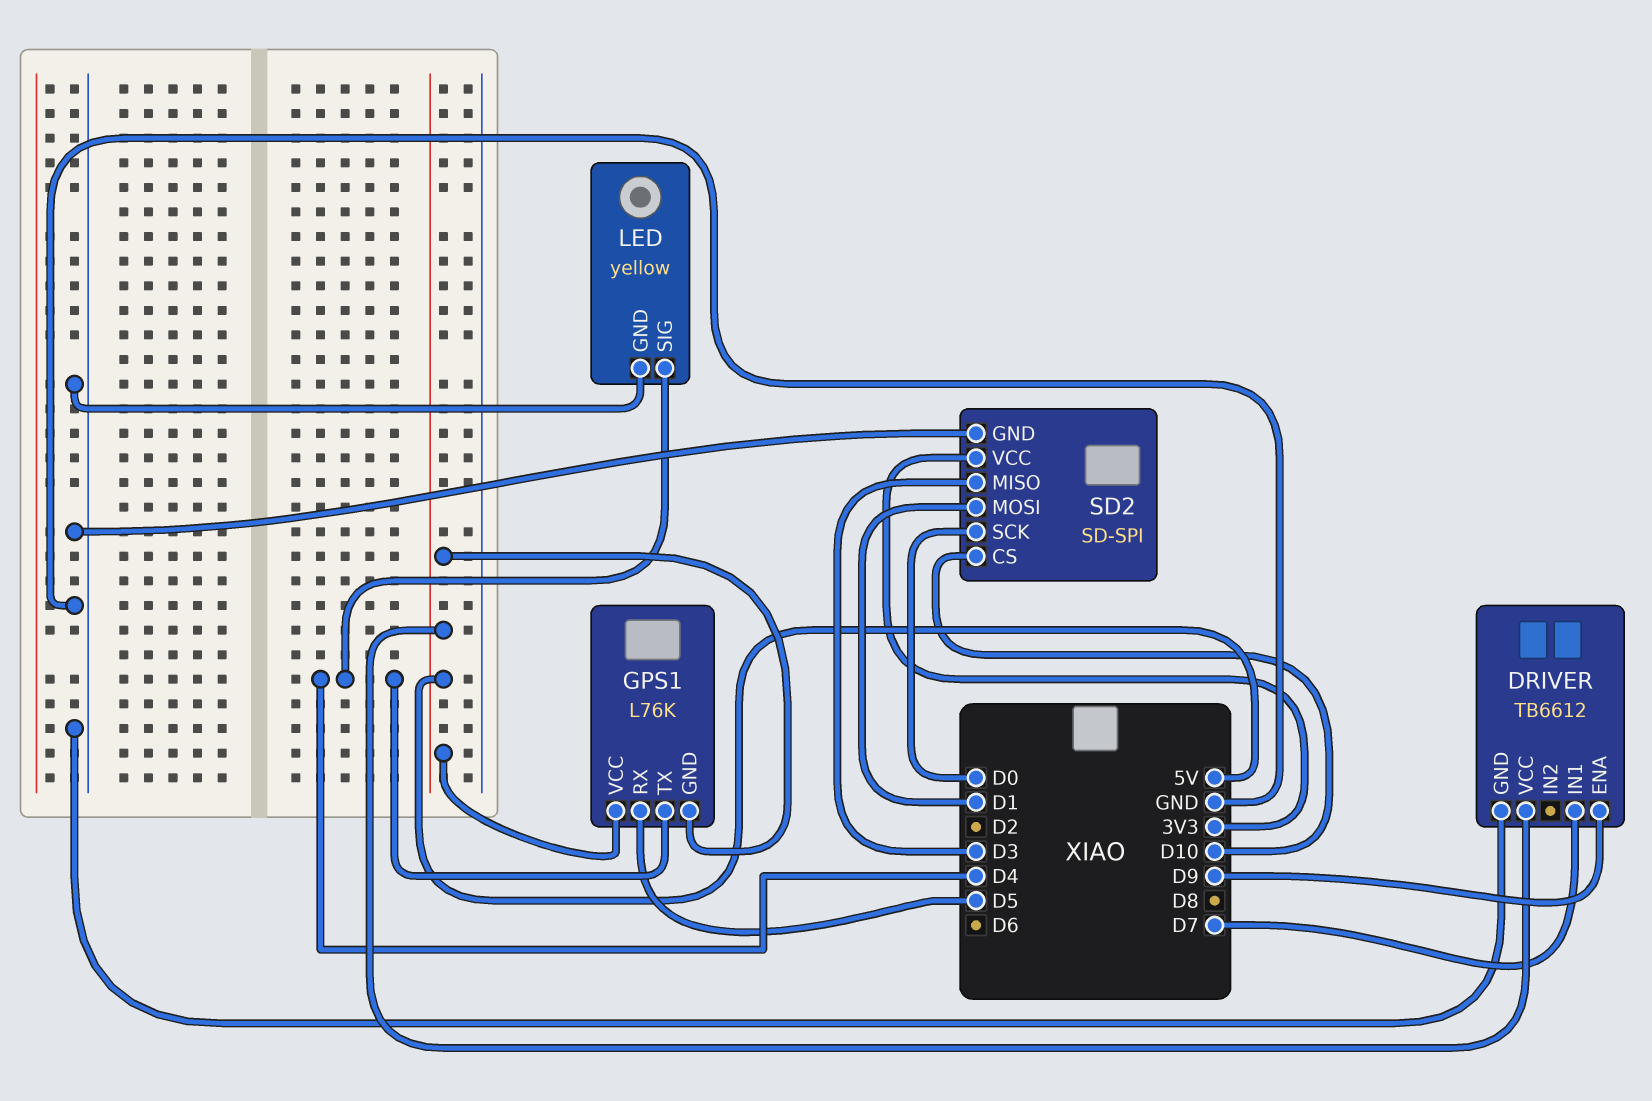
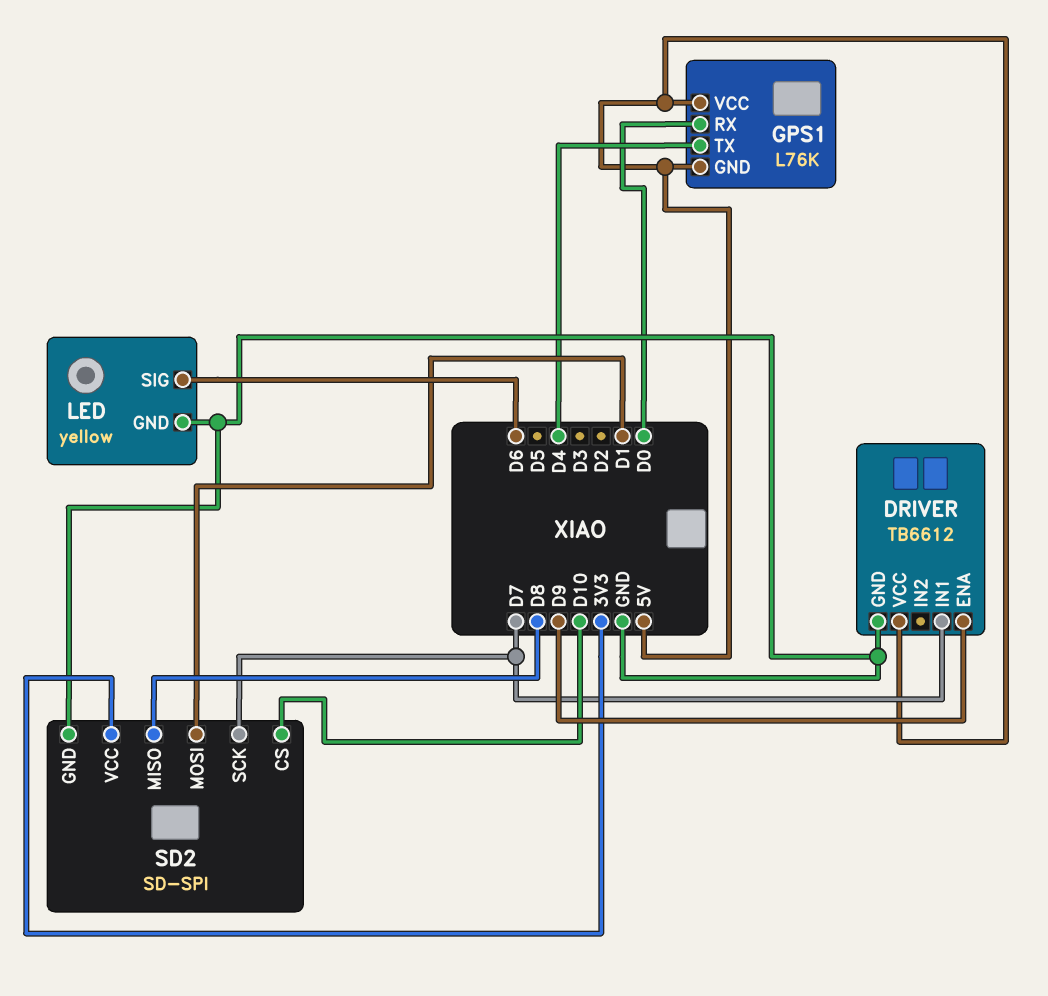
GPS1 pin RX: D5 -> D0
LED pin SIG: D4 -> D6
SD2 pin MISO: D3 -> D8
SD2 pin SCK: D0 -> D7

